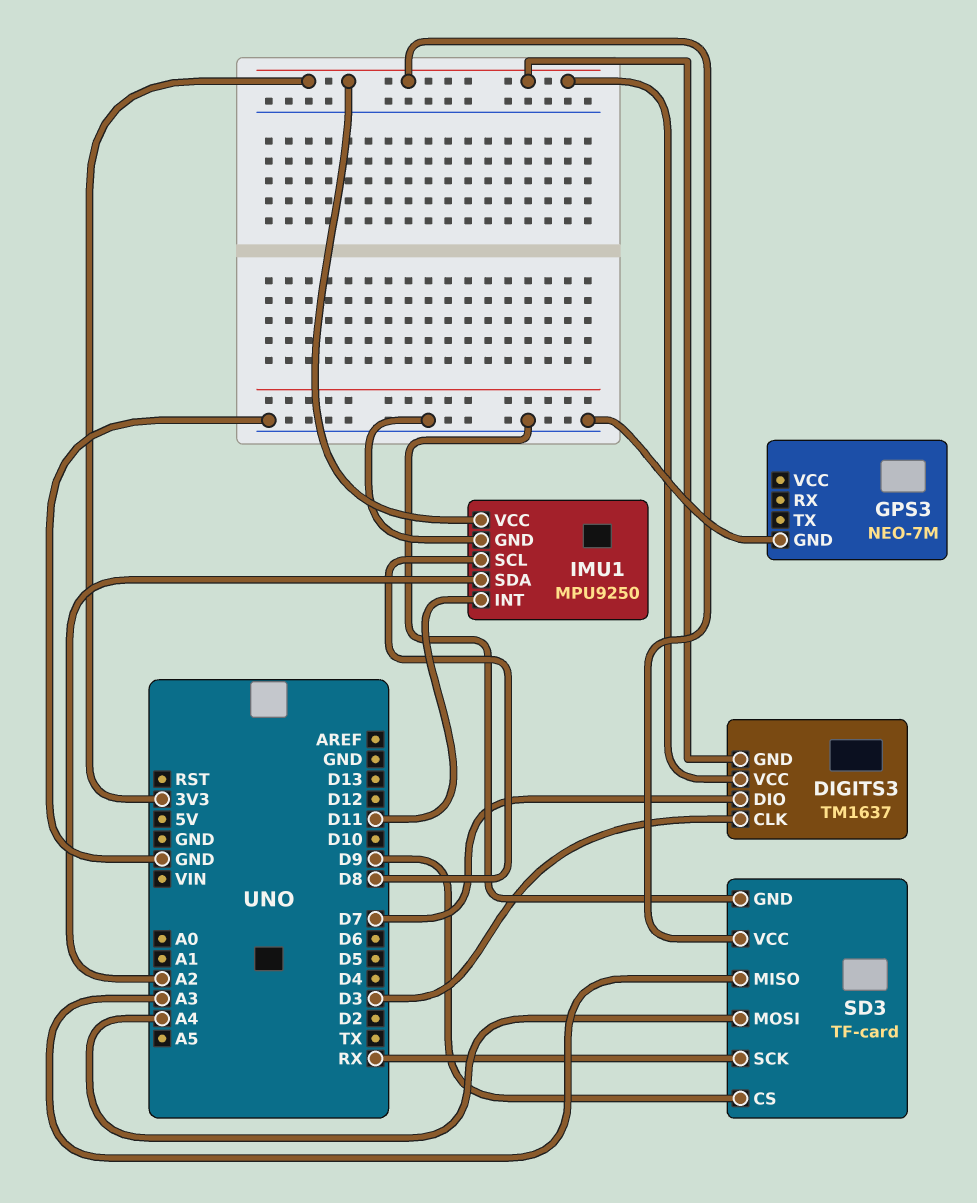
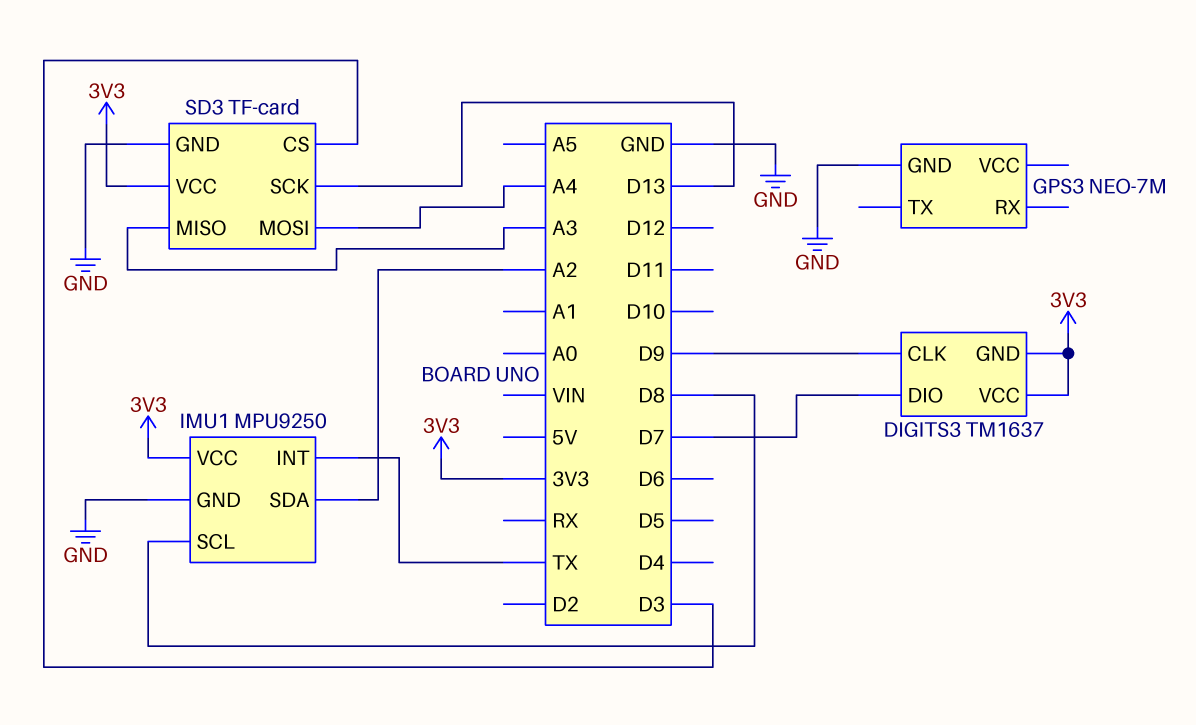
DIGITS3 pin CLK: D3 -> D9
IMU1 pin INT: D11 -> TX
SD3 pin CS: D9 -> D3
SD3 pin SCK: RX -> D13

